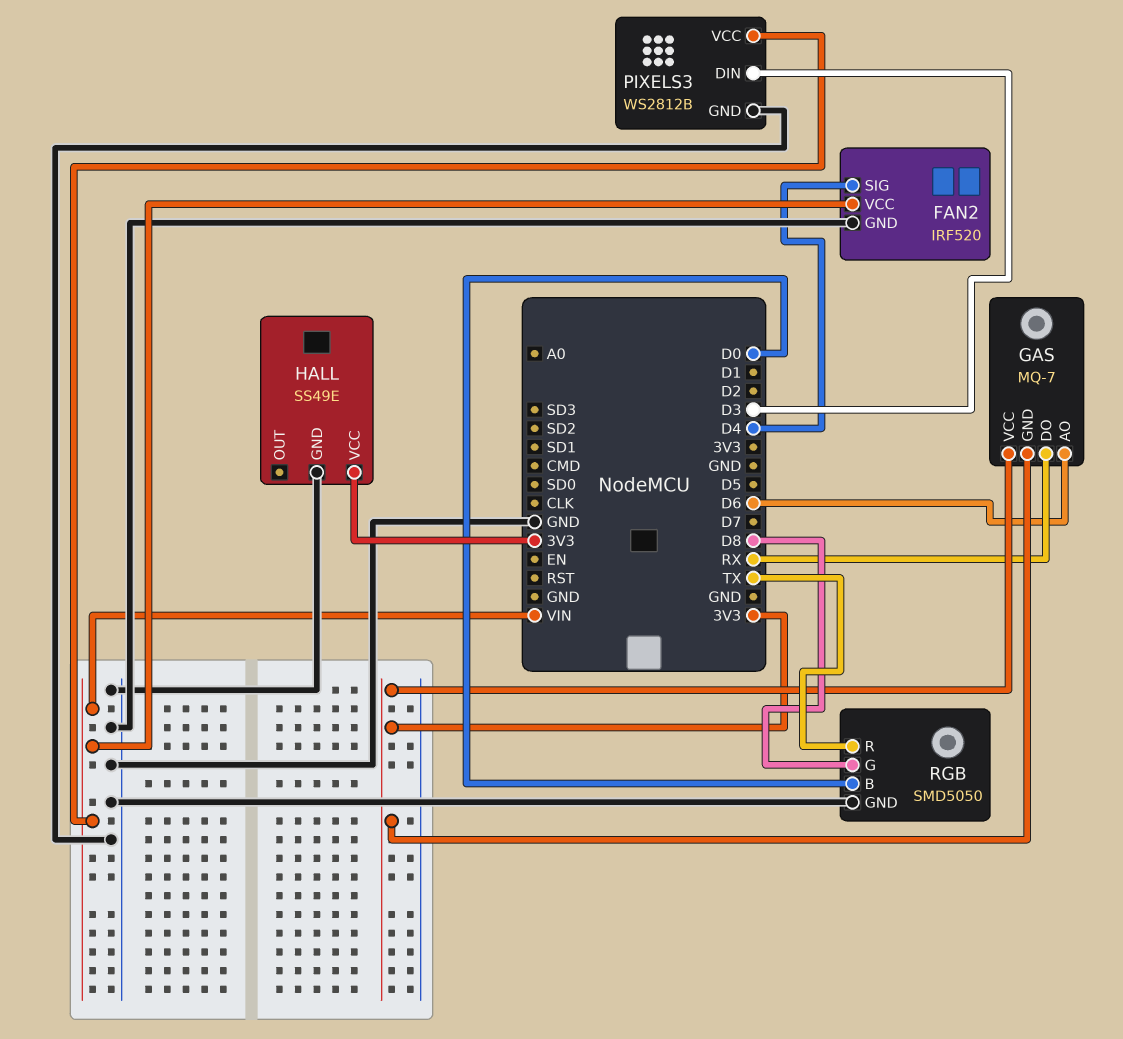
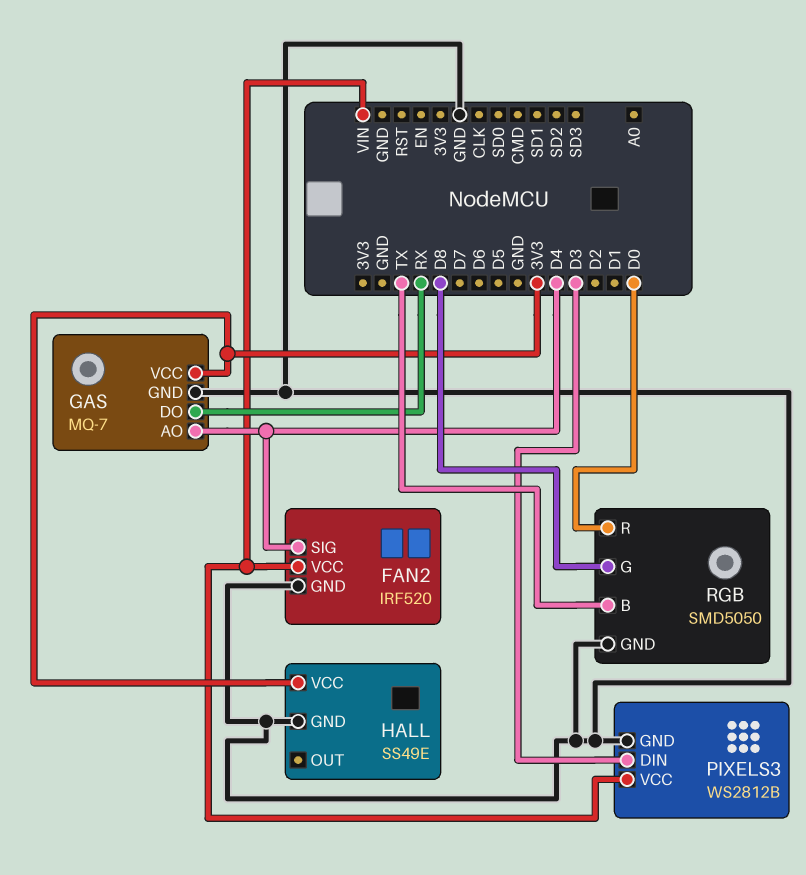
GAS pin AO: D6 -> D4
GAS pin GND: 3V3 -> GND
RGB pin B: D0 -> TX
RGB pin R: TX -> D0

